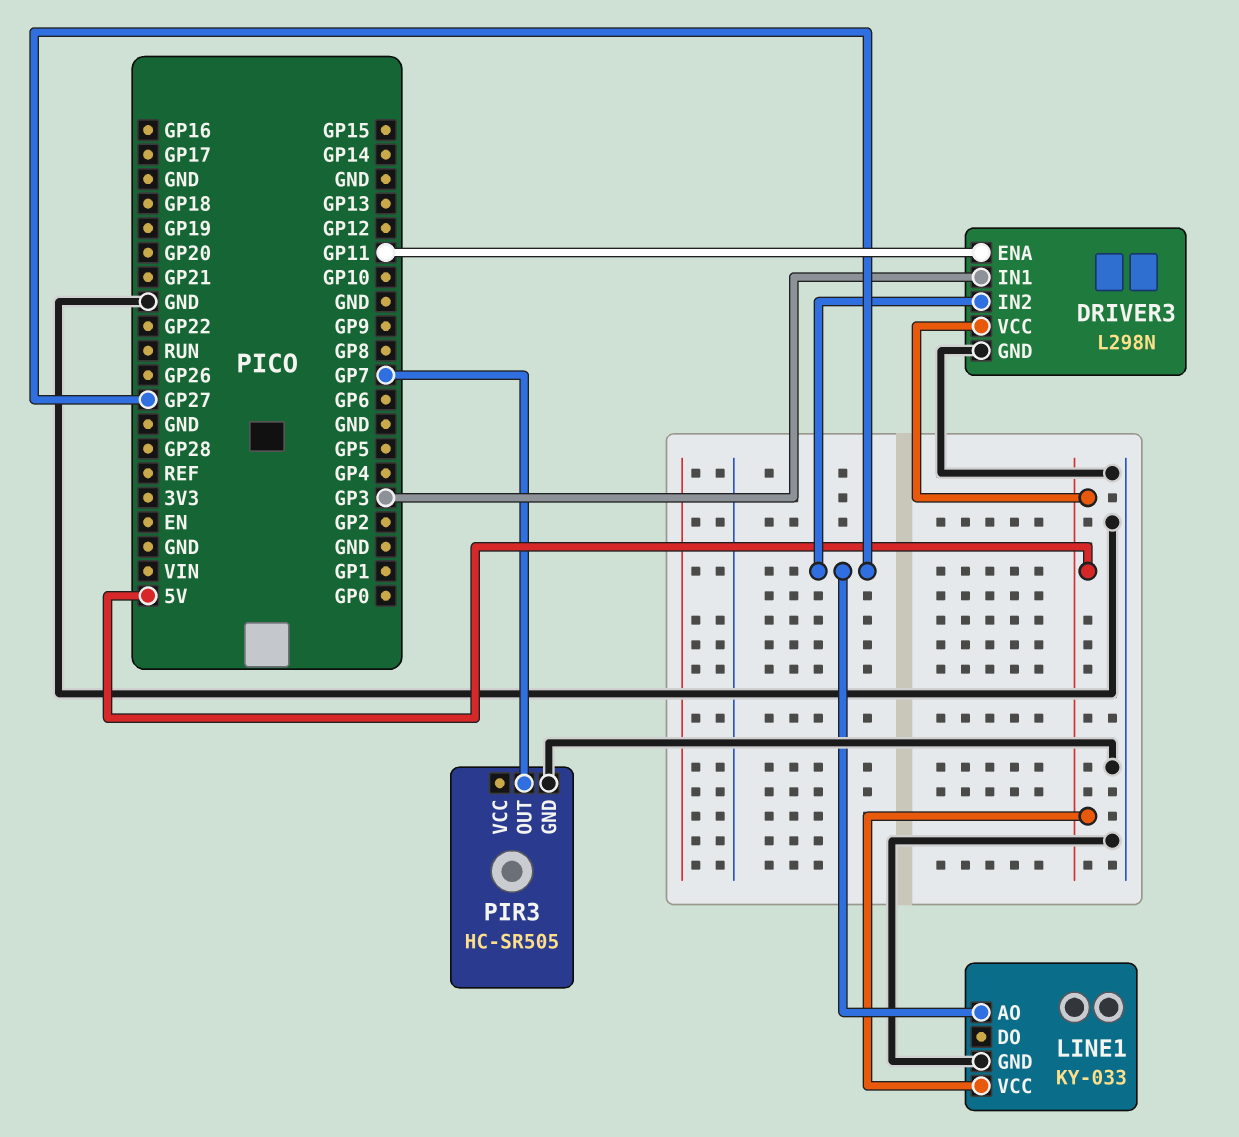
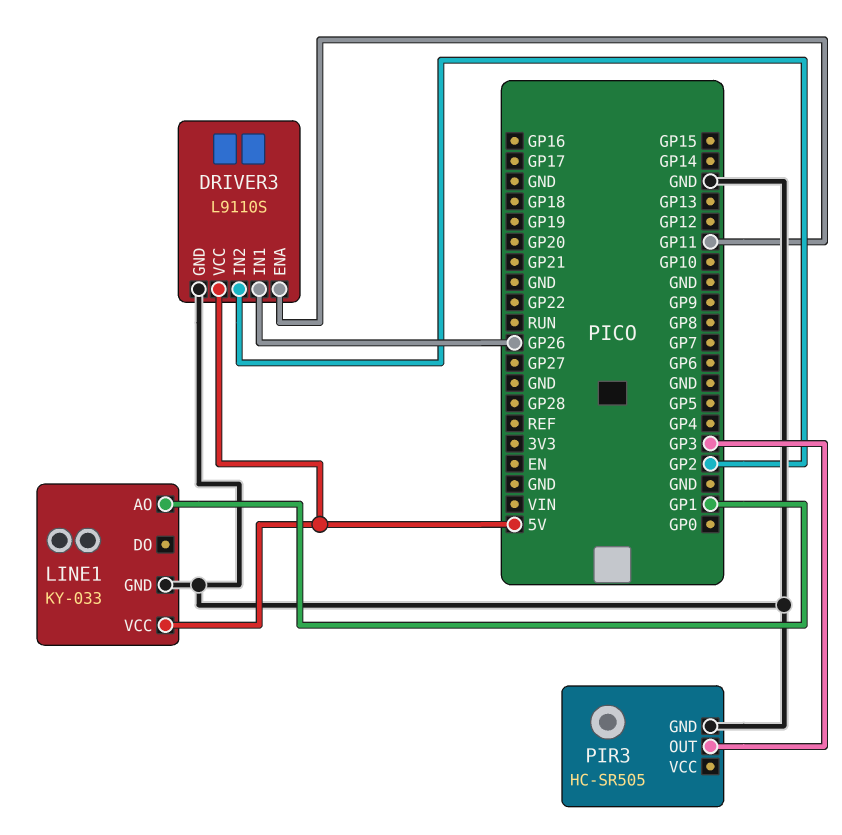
DRIVER3: L298N -> L9110S
DRIVER3 pin IN1: GP3 -> GP26
DRIVER3 pin IN2: GP27 -> GP2
LINE1 pin AO: GP27 -> GP1
PIR3 pin OUT: GP7 -> GP3

